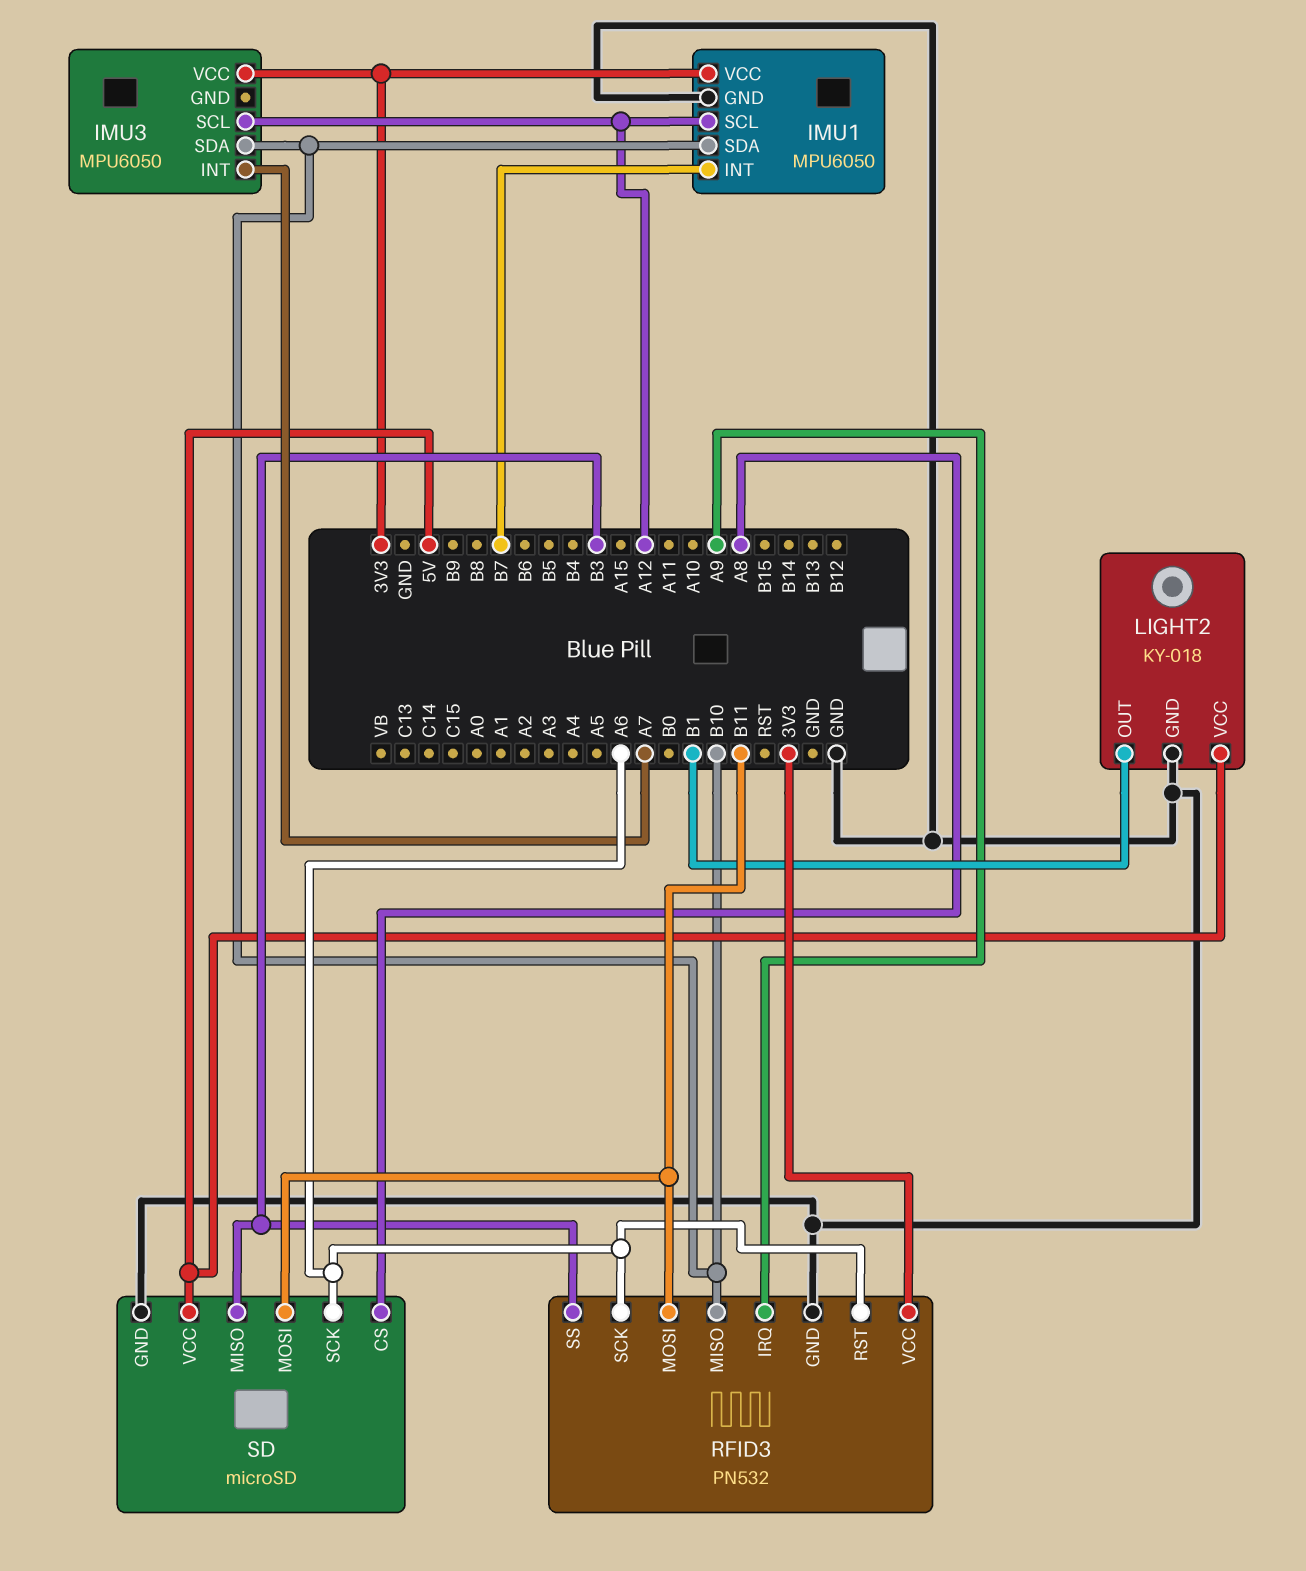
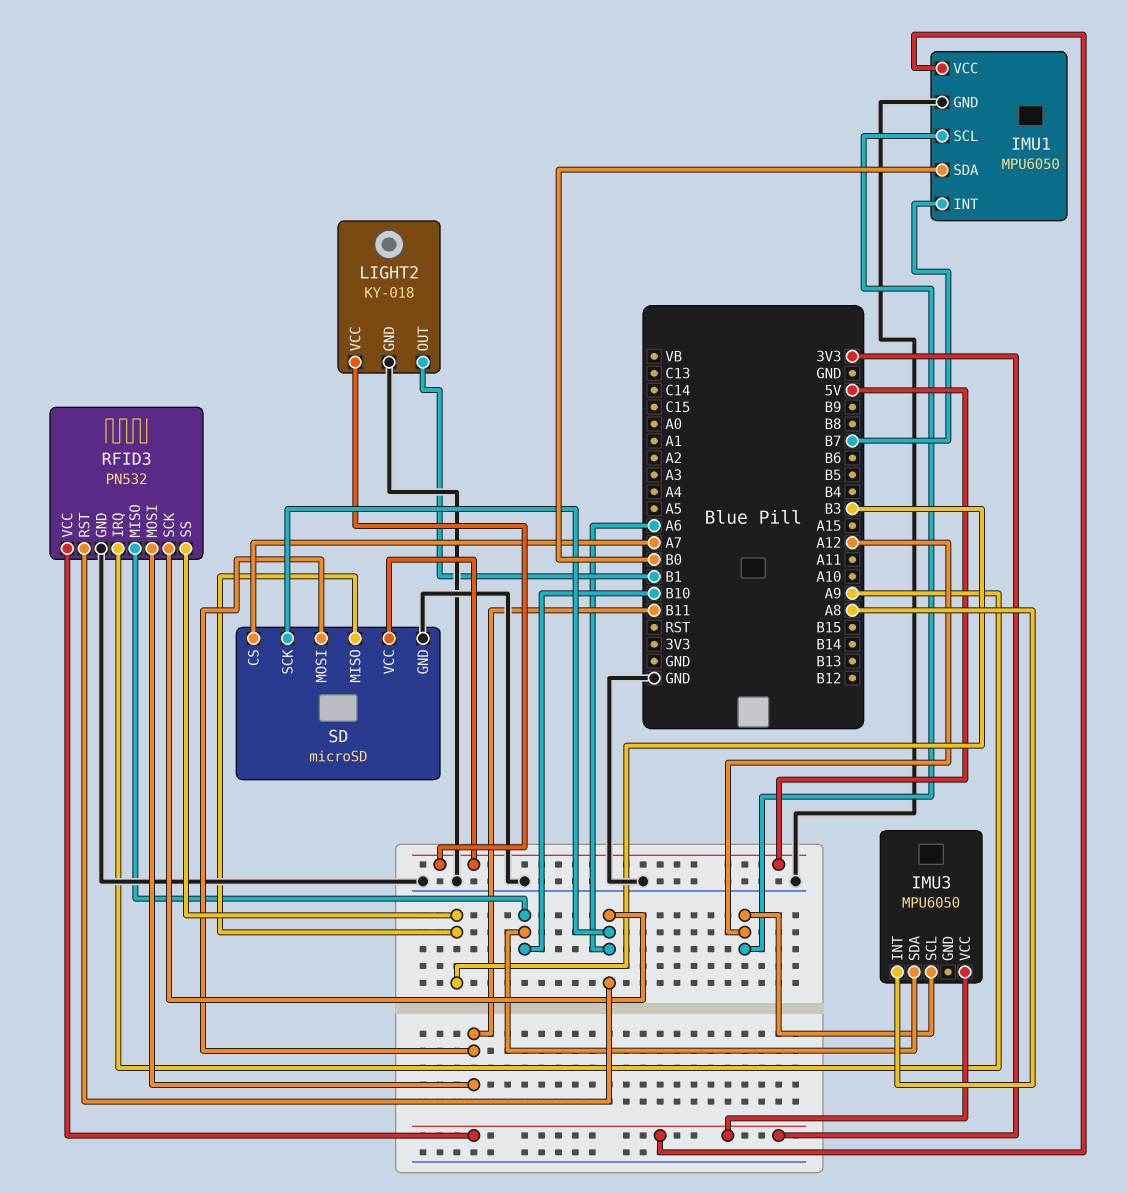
IMU1 pin SDA: B10 -> B0
IMU3 pin INT: A7 -> A8
SD pin CS: A8 -> A7

